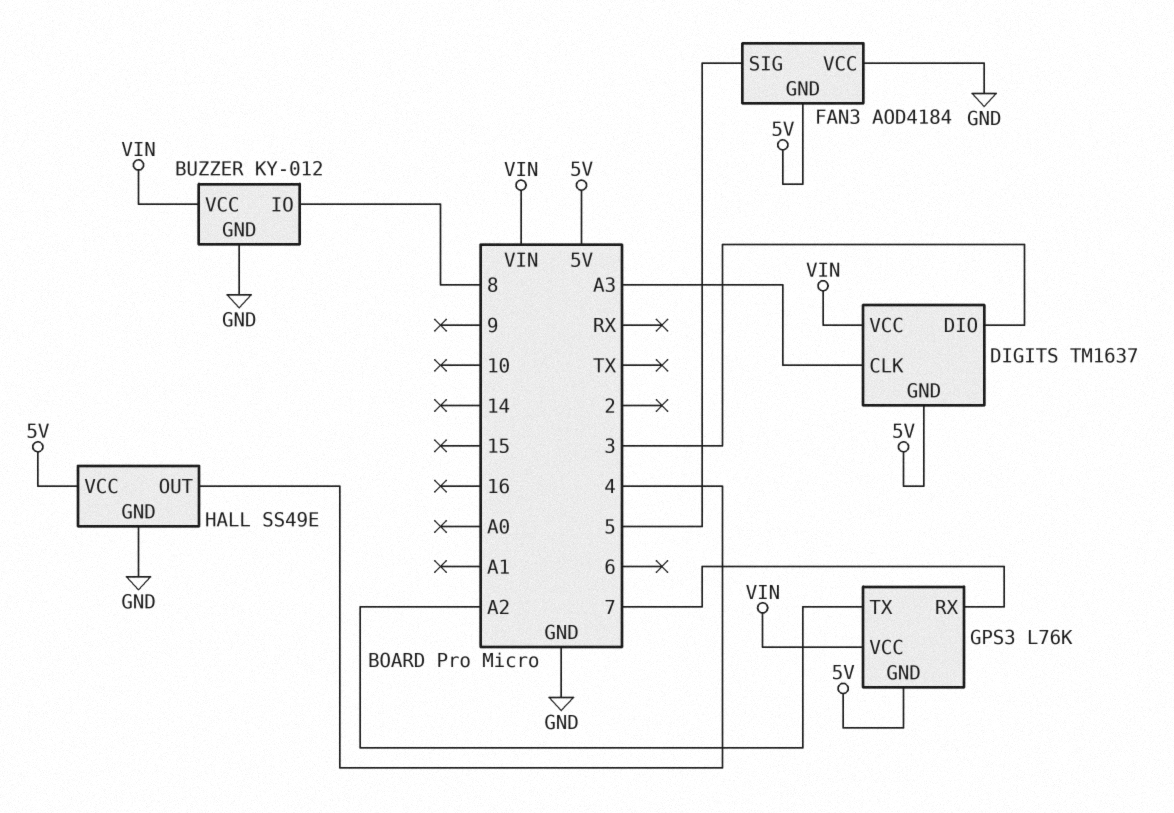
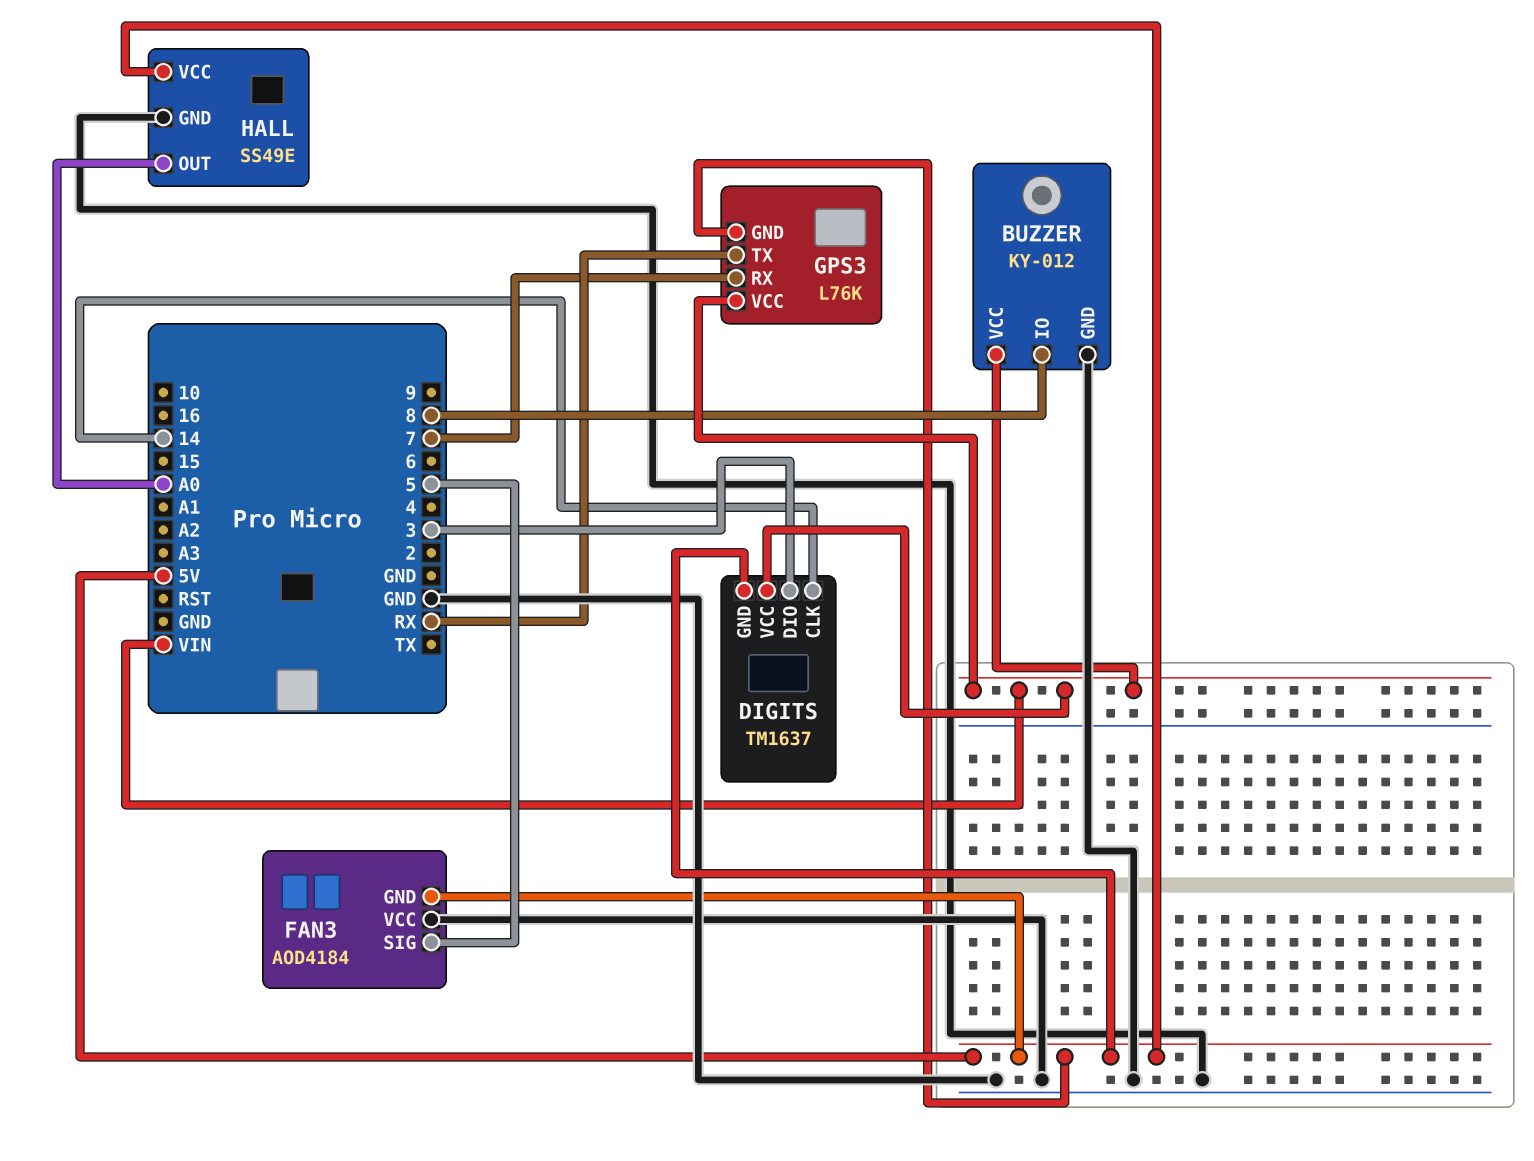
DIGITS pin CLK: A3 -> 14
GPS3 pin TX: A2 -> RX
HALL pin OUT: 4 -> A0

